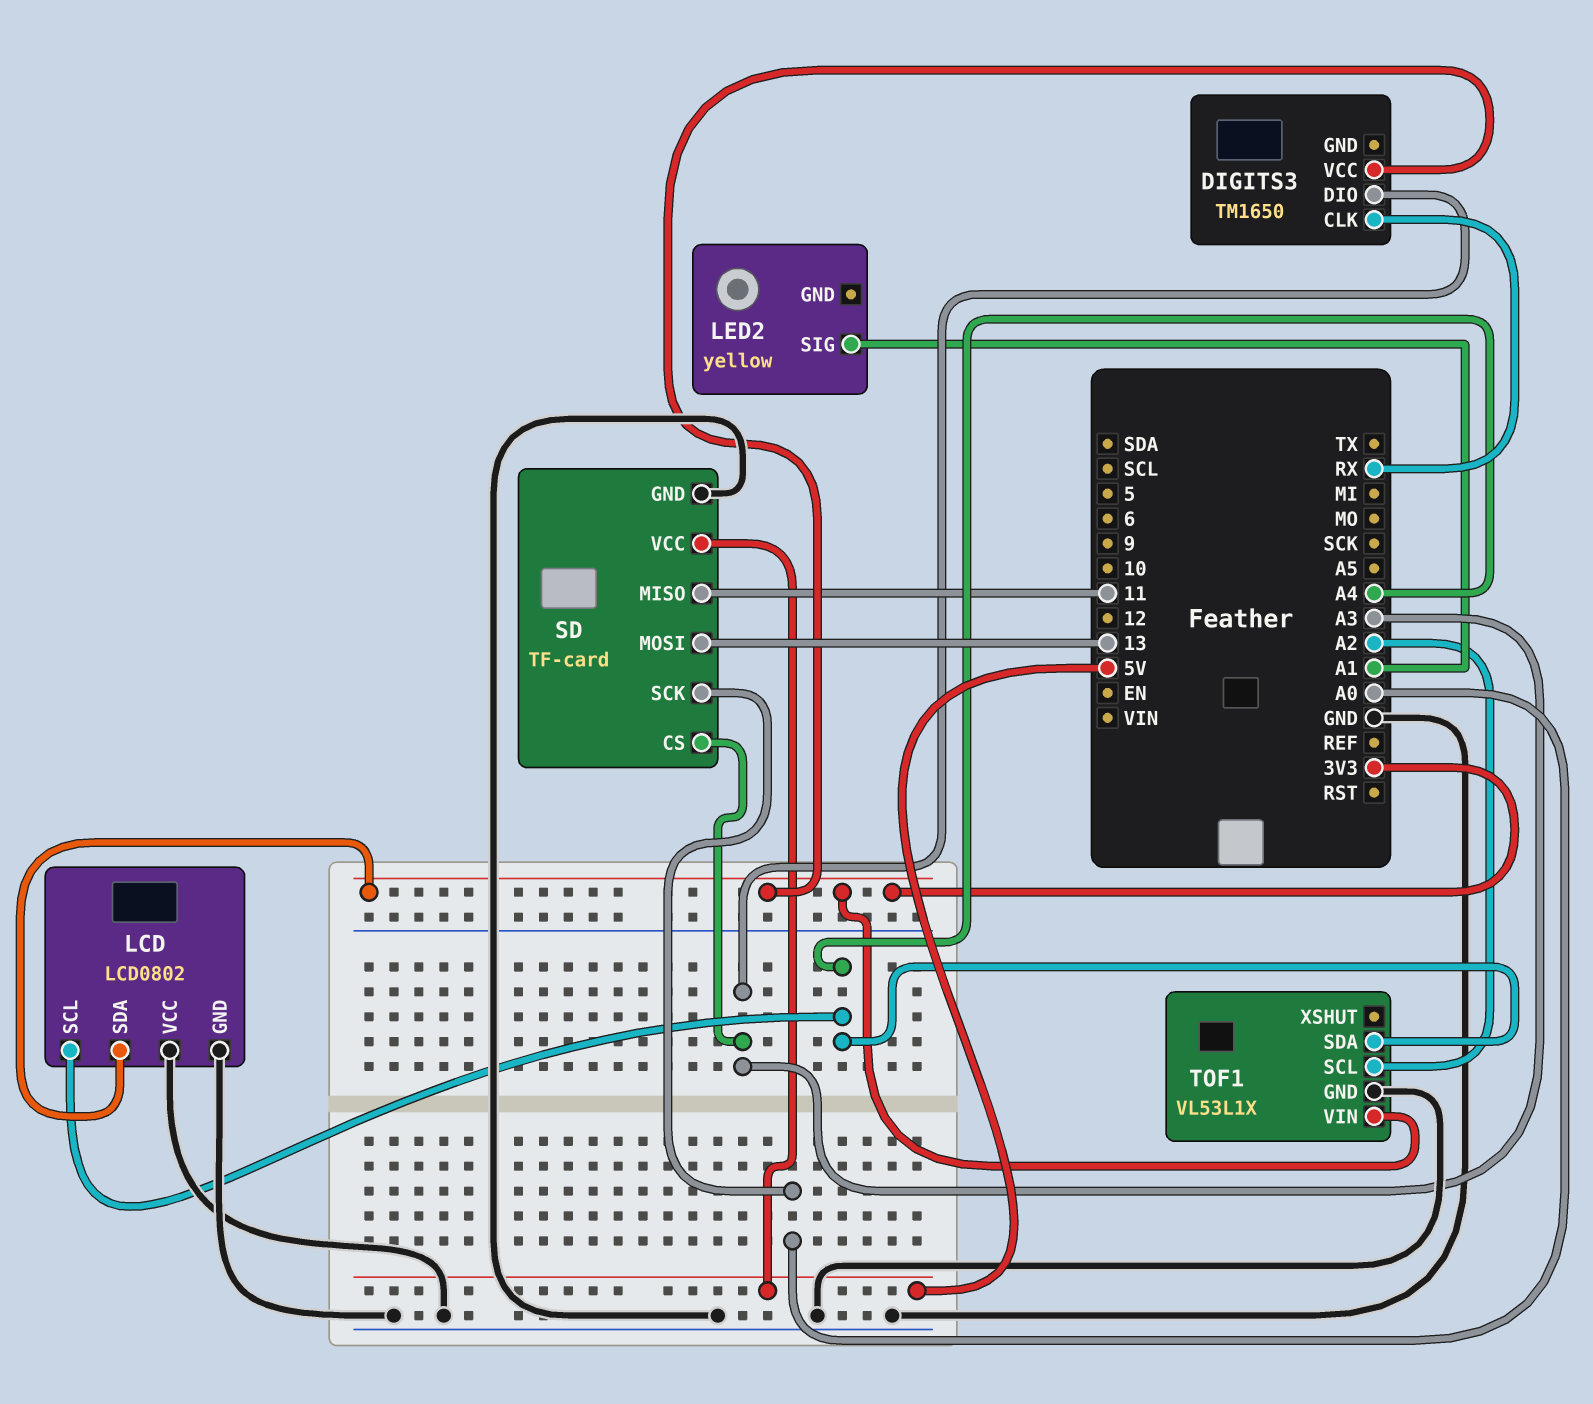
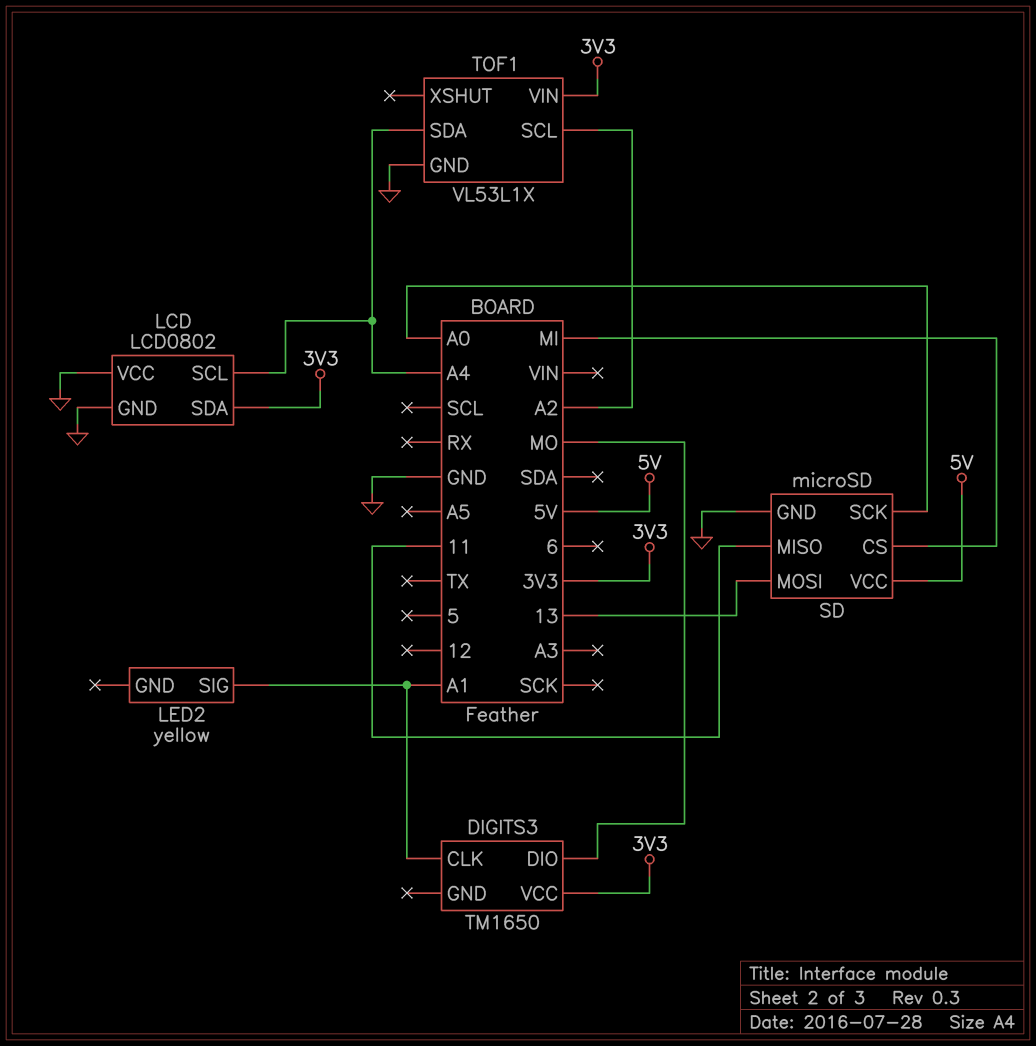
DIGITS3 pin CLK: RX -> A1
DIGITS3 pin DIO: A3 -> MO
SD: TF-card -> microSD
SD pin CS: A3 -> MI

